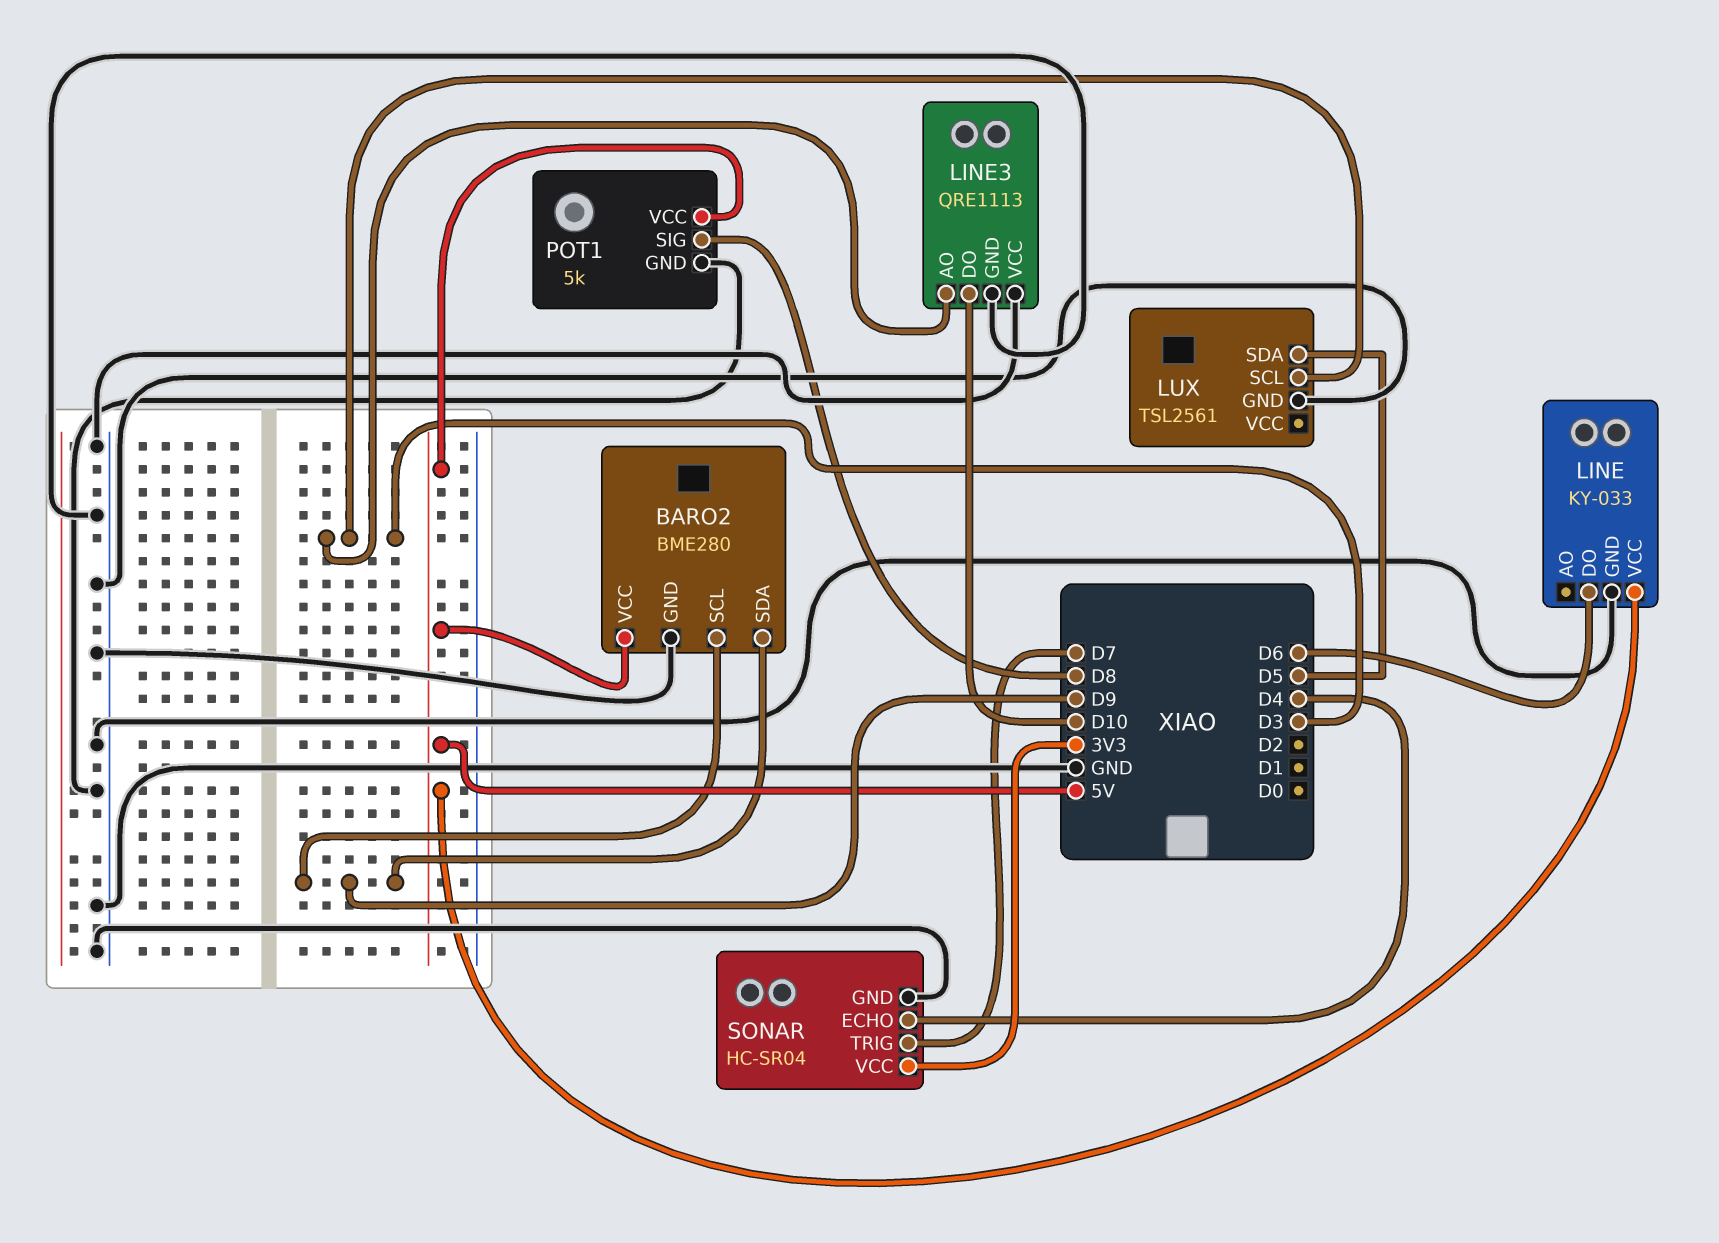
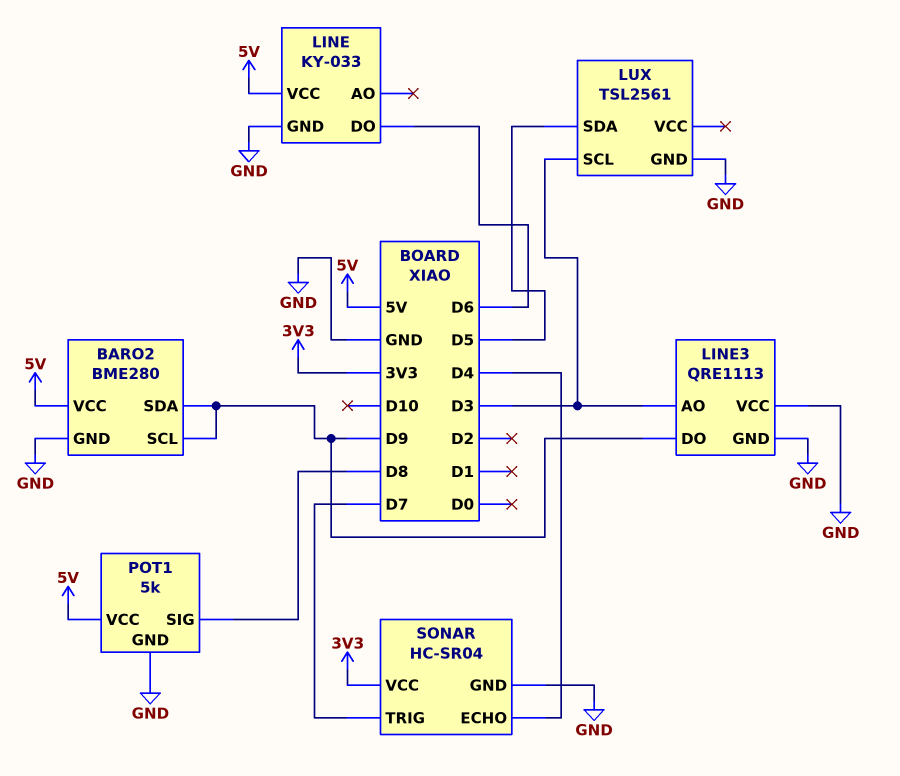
LINE3 pin DO: D10 -> D9

